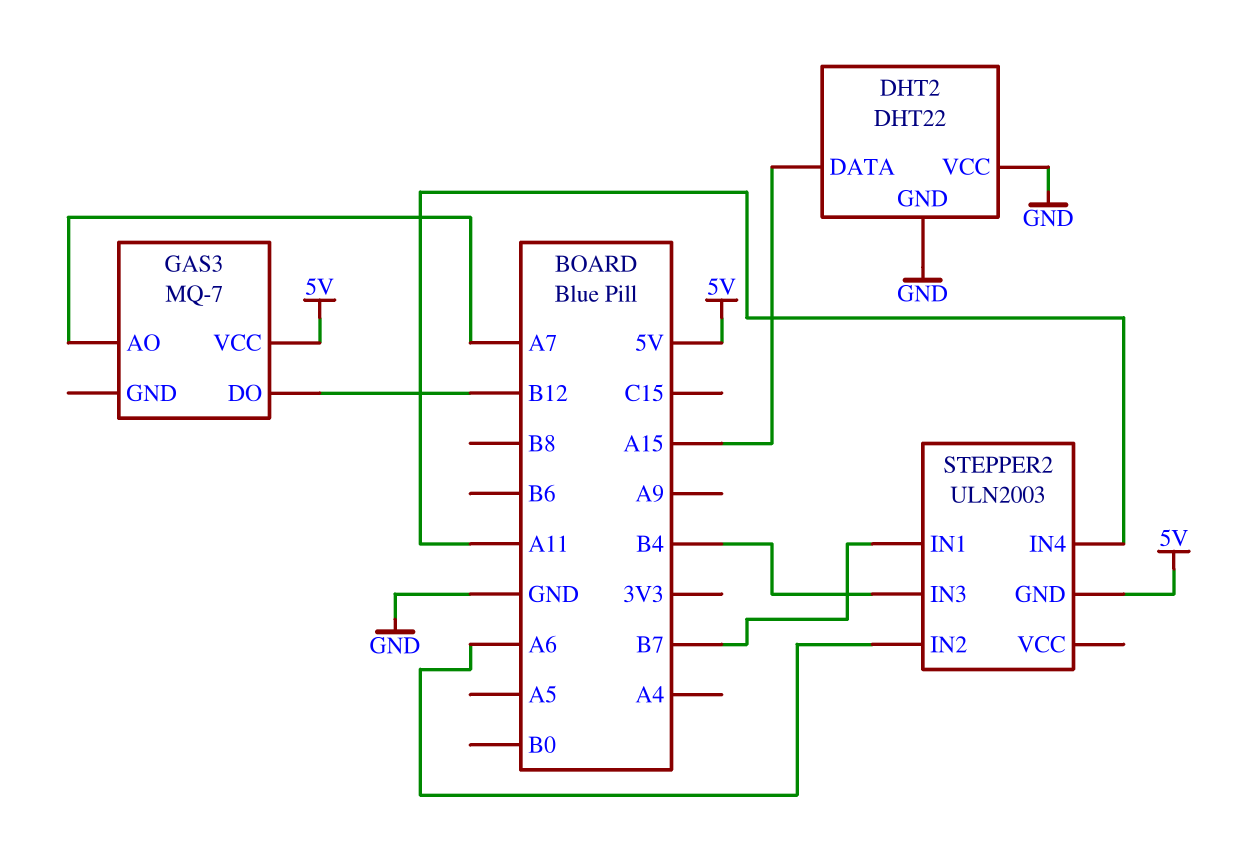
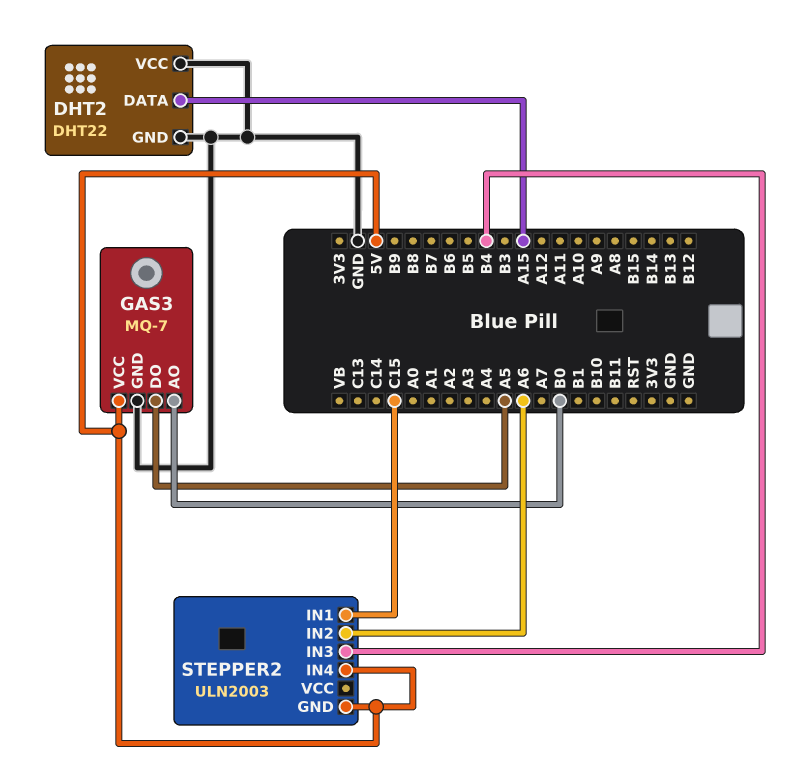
GAS3 pin AO: A7 -> B0
GAS3 pin DO: B12 -> A5
GAS3 pin GND: none -> GND
STEPPER2 pin IN1: B7 -> C15
STEPPER2 pin IN4: A11 -> 5V

